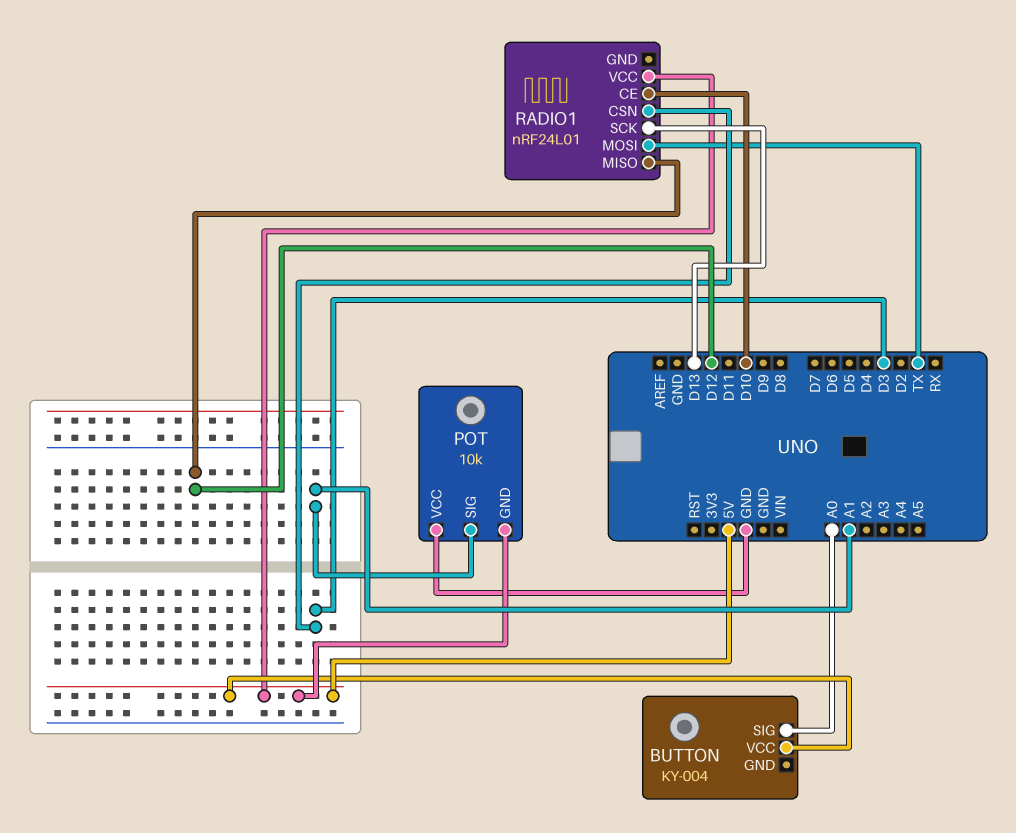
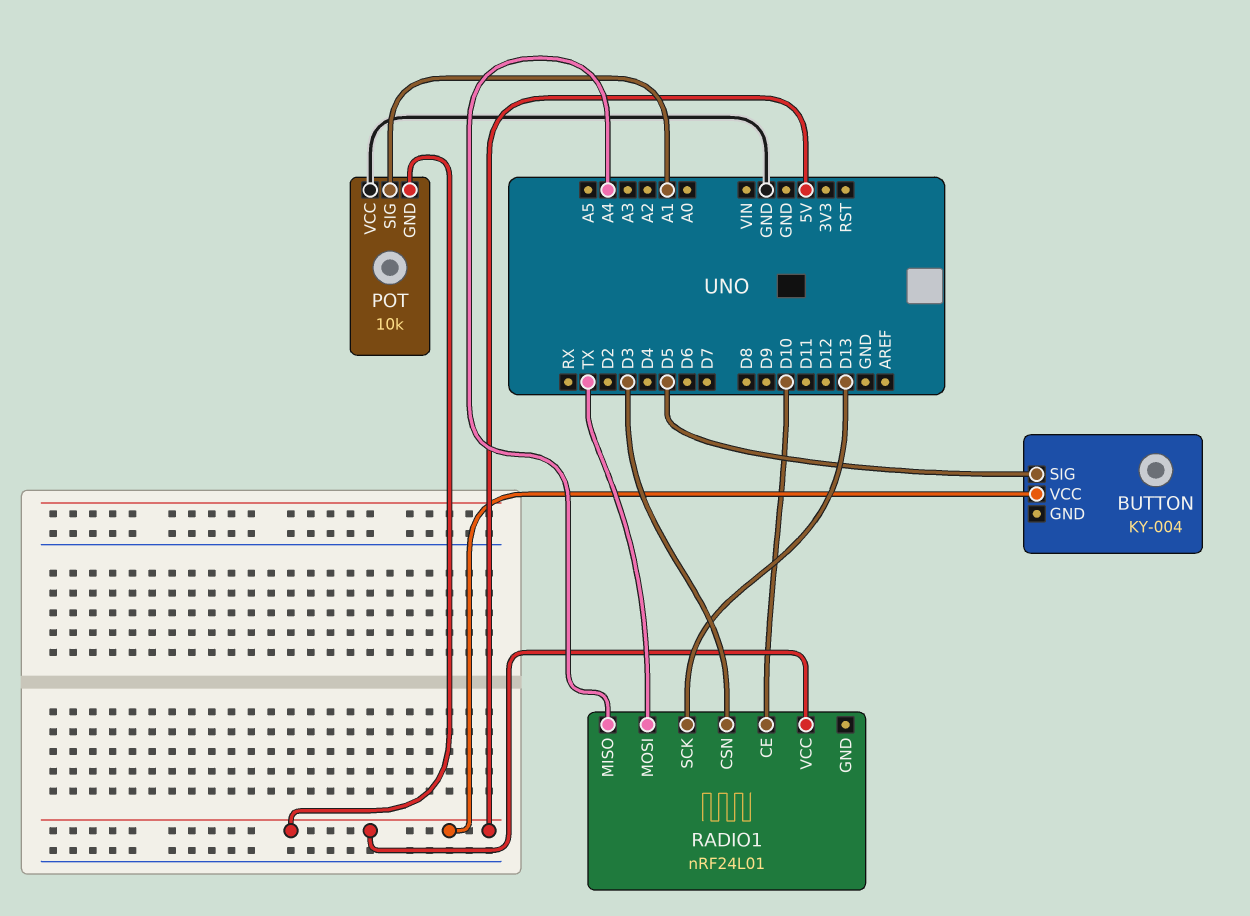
BUTTON pin SIG: A0 -> D5
RADIO1 pin MISO: D12 -> A4

